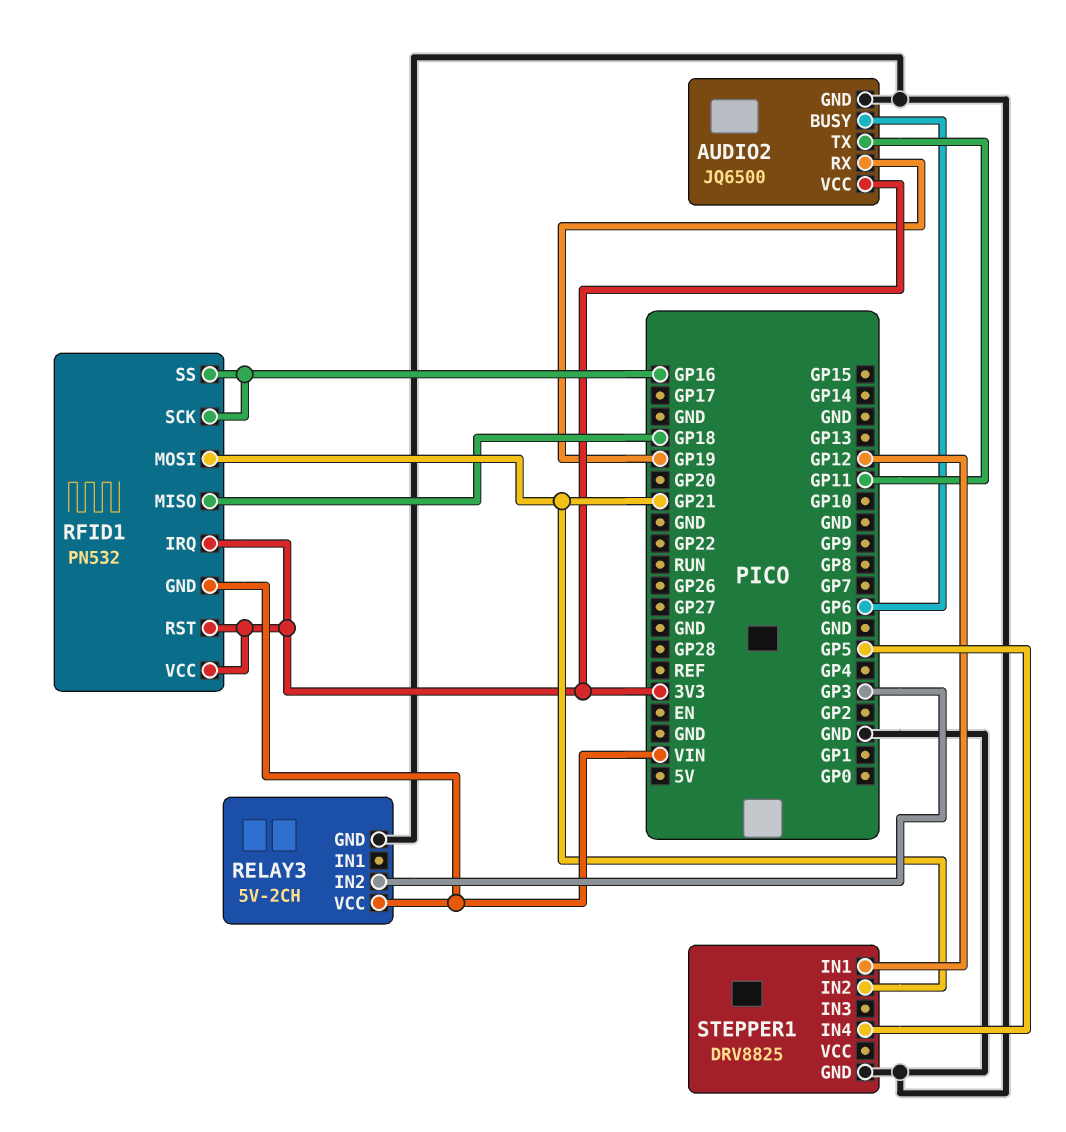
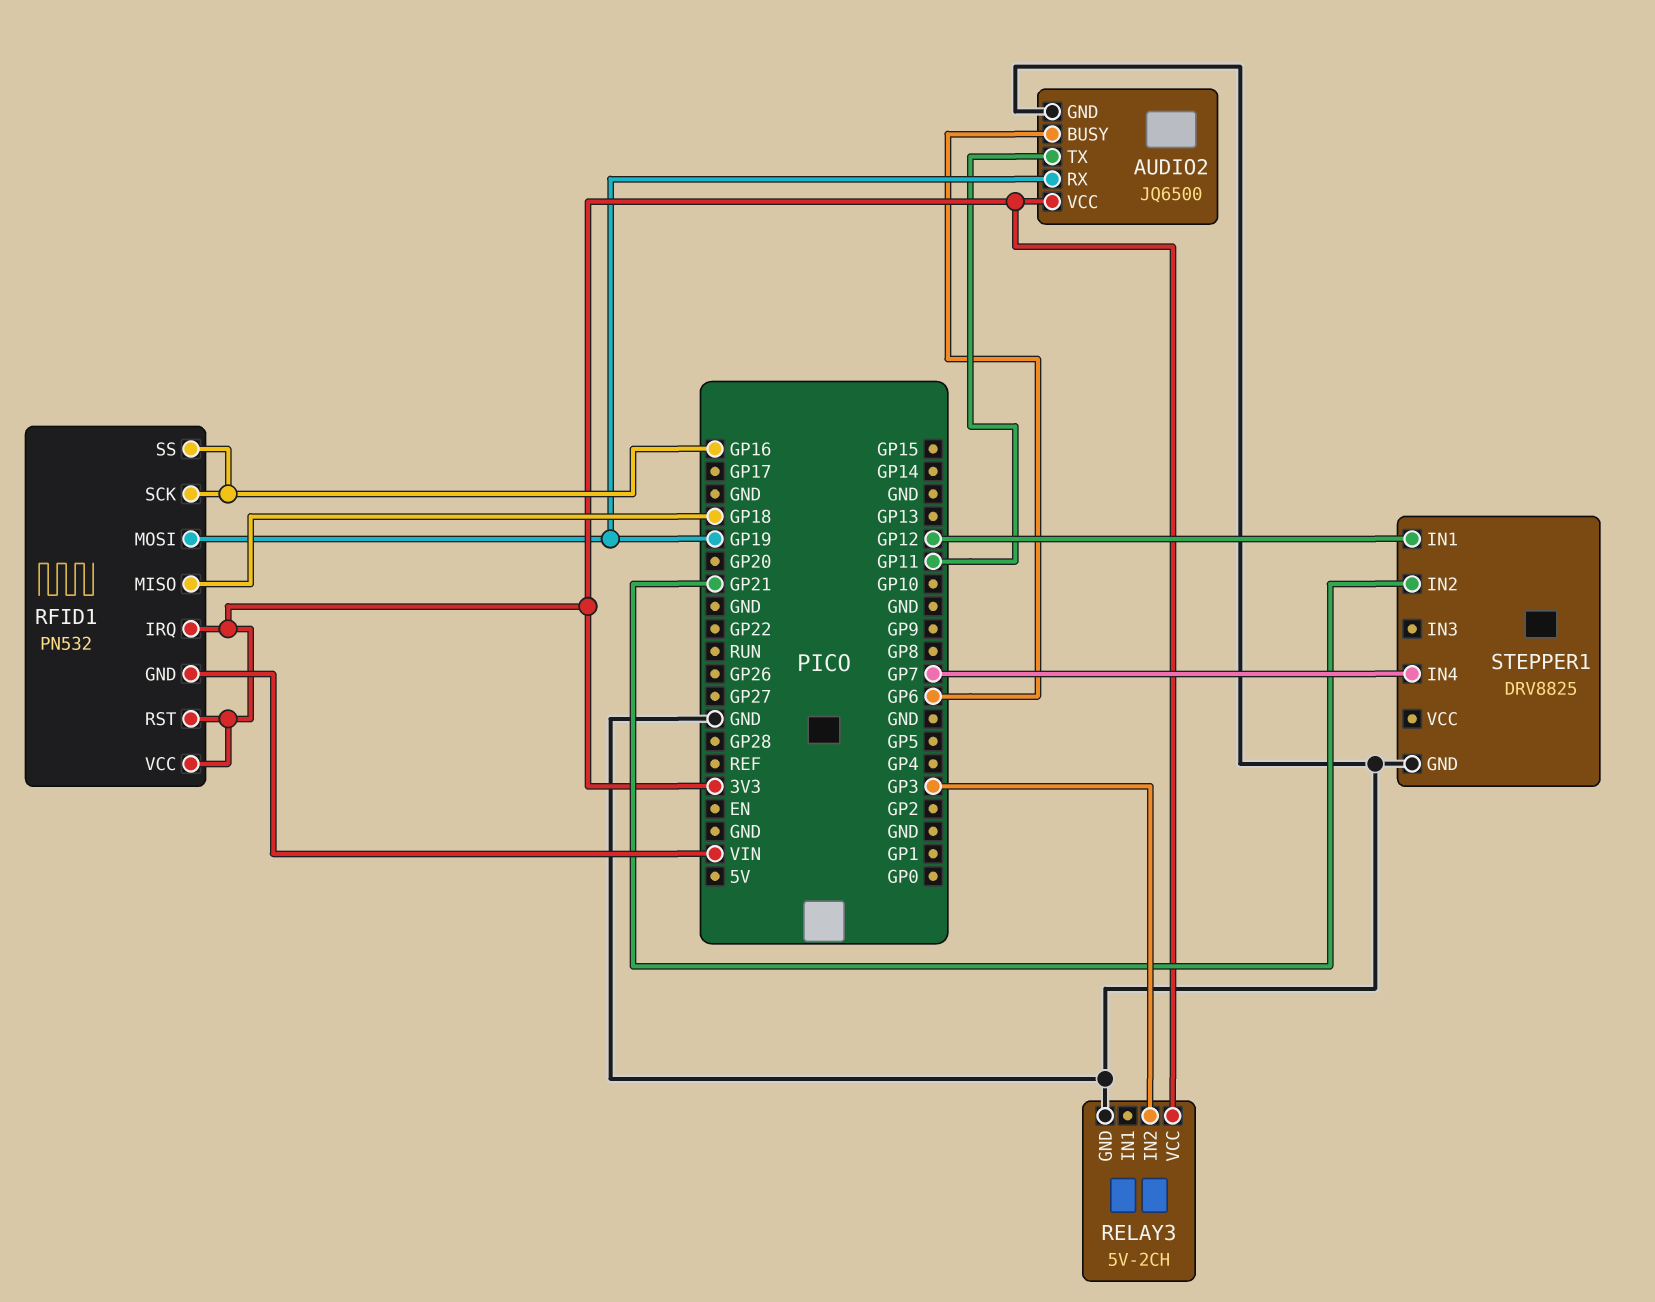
RELAY3 pin VCC: VIN -> 3V3
RFID1 pin MOSI: GP21 -> GP19
STEPPER1 pin IN4: GP5 -> GP7

